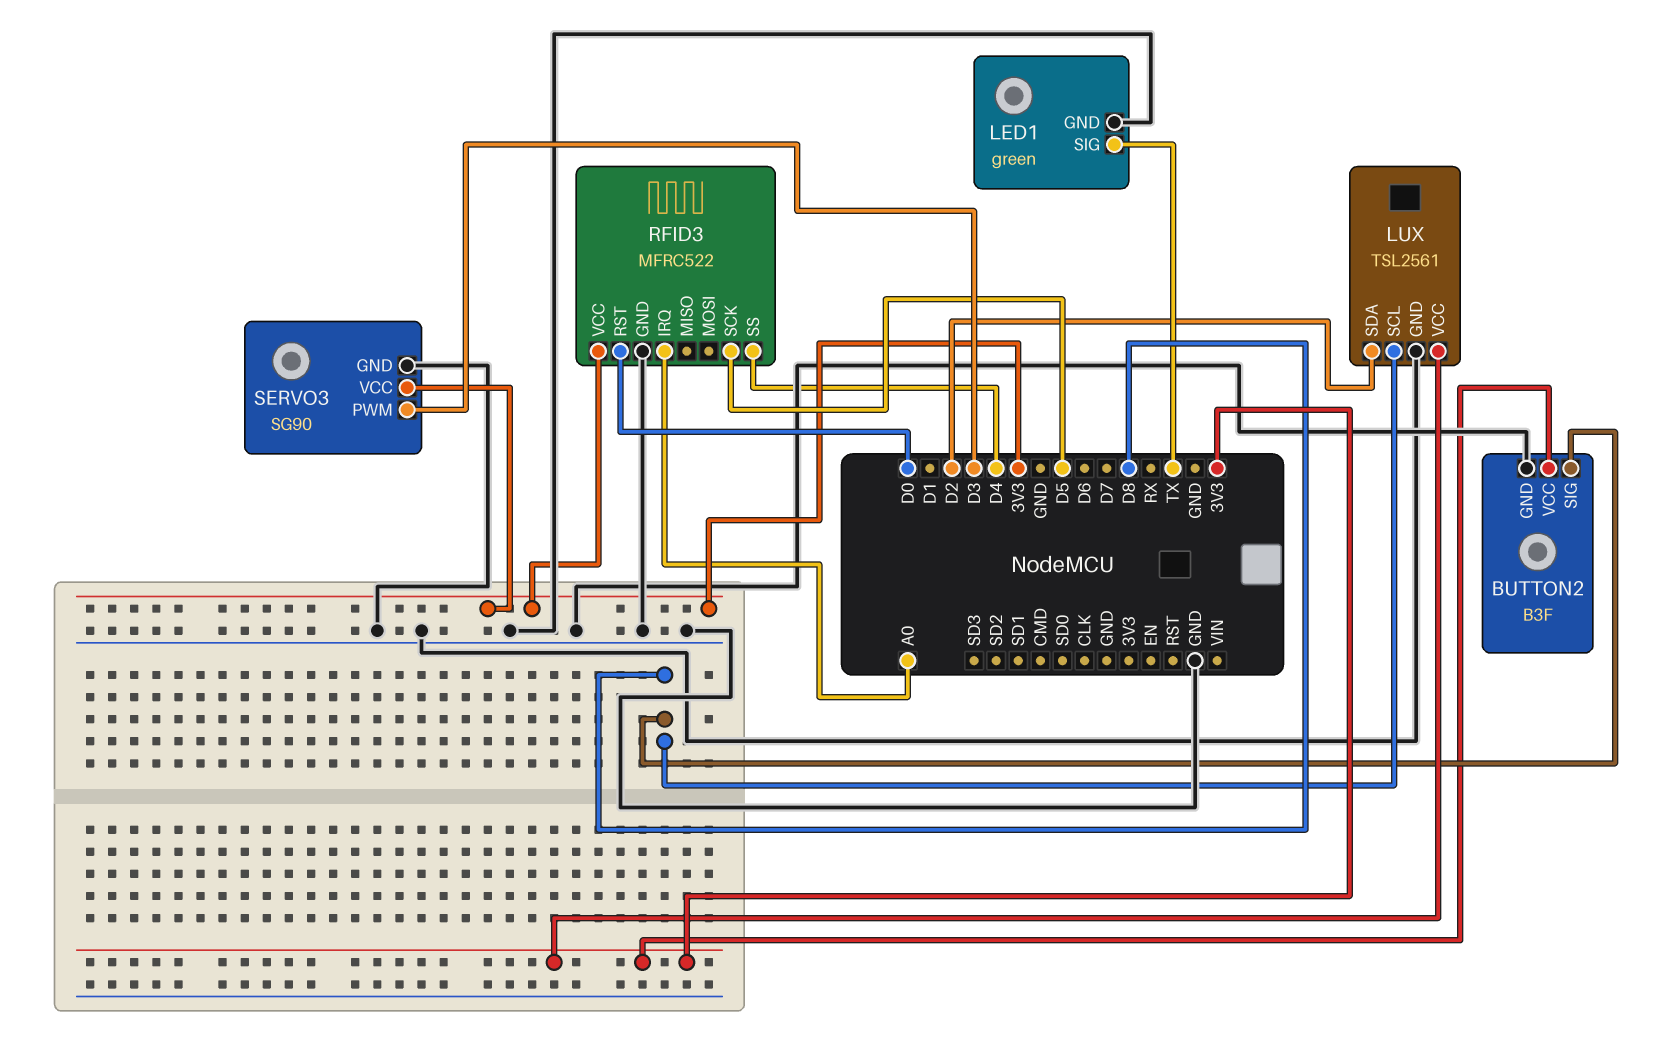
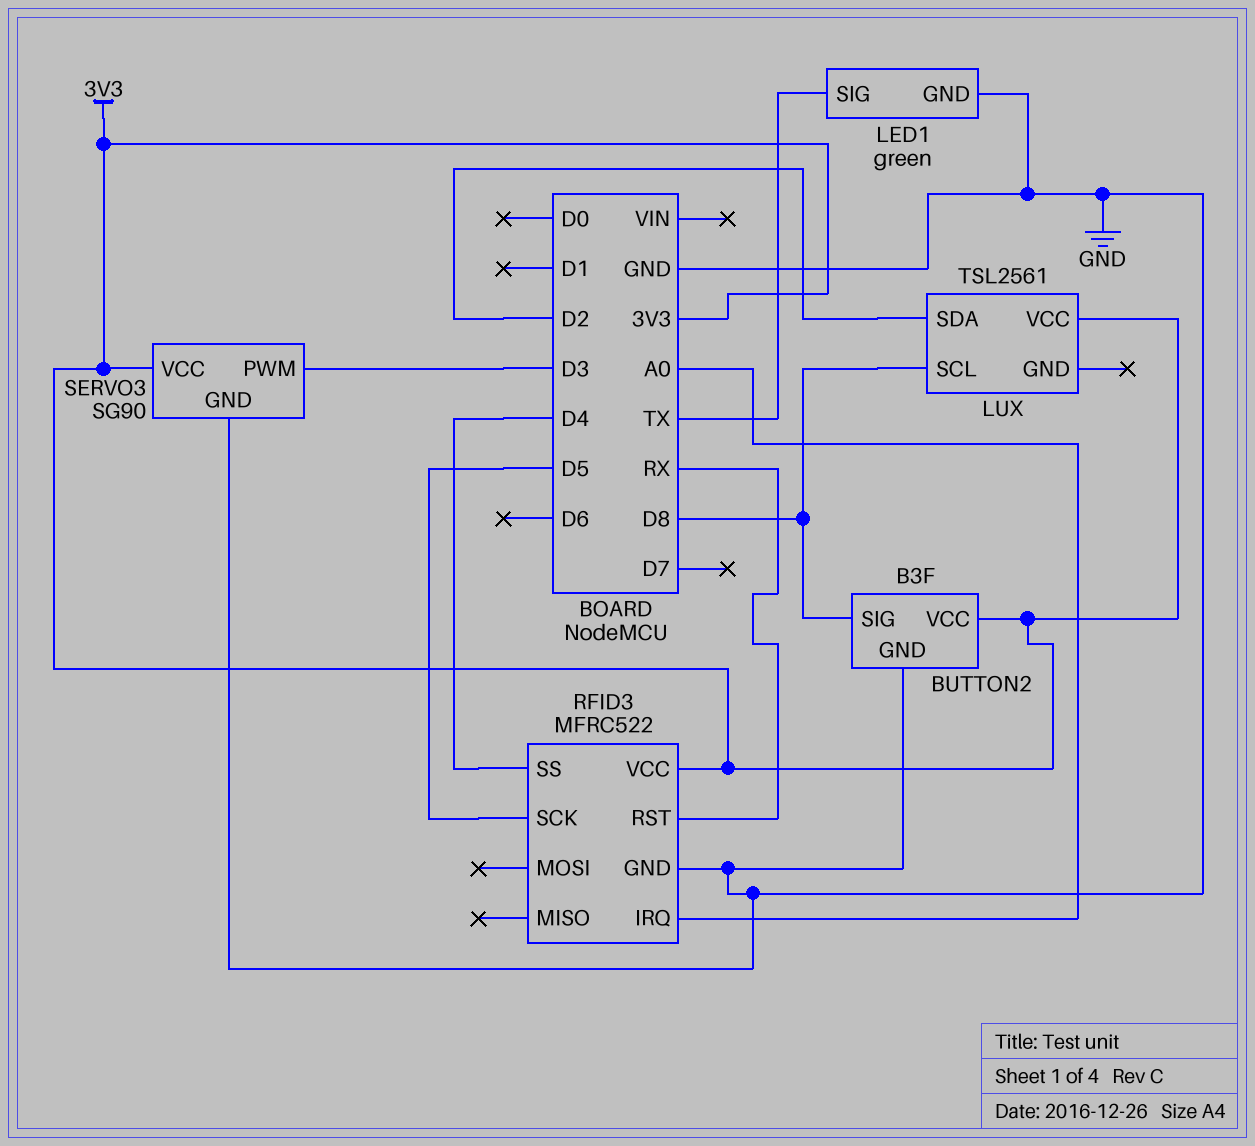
LUX pin GND: GND -> none
RFID3 pin RST: D0 -> RX

